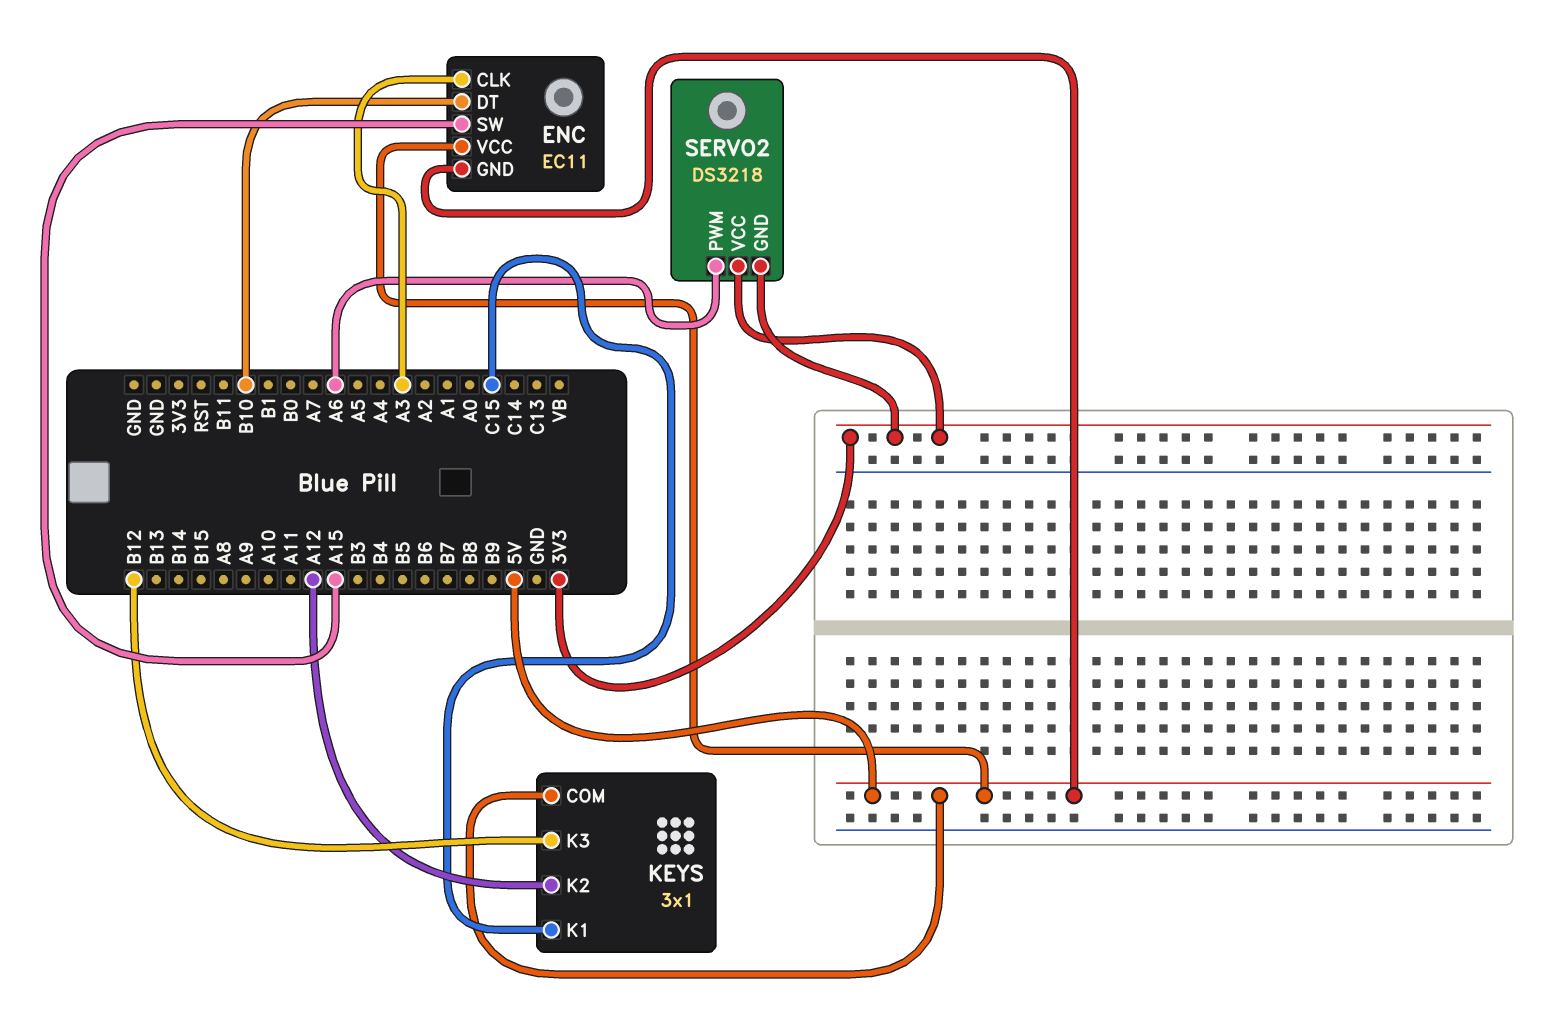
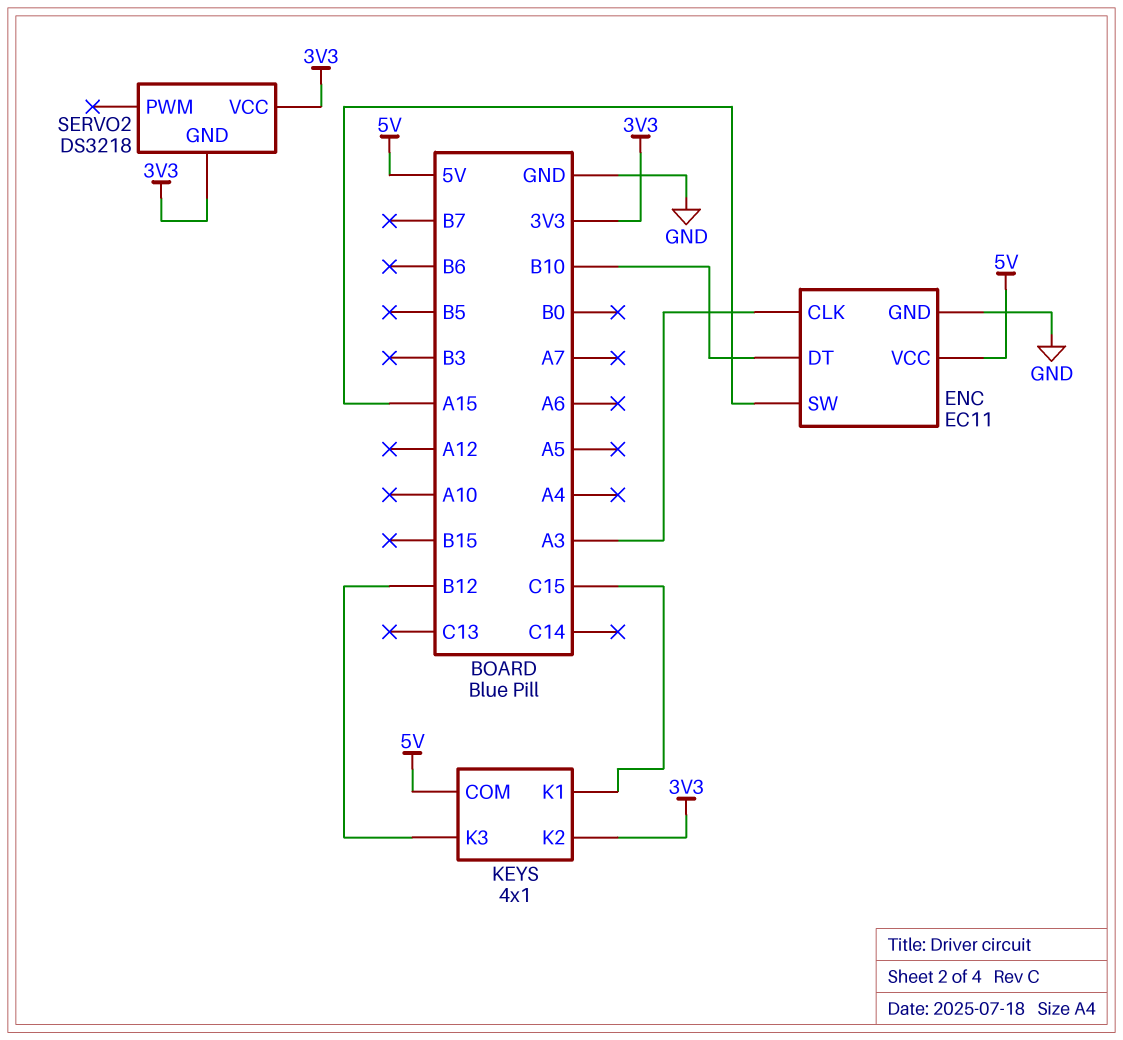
ENC pin GND: 5V -> GND
KEYS: 3x1 -> 4x1
KEYS pin K2: A12 -> 3V3
SERVO2 pin PWM: A6 -> none

